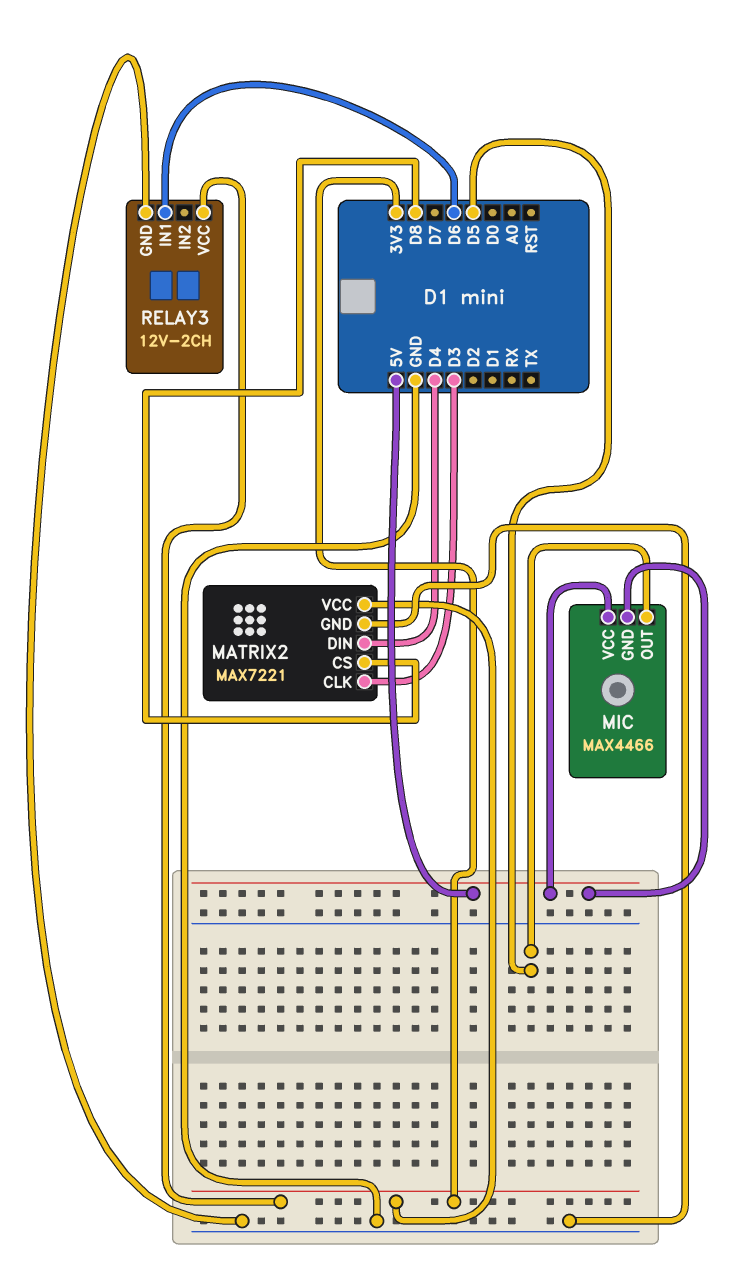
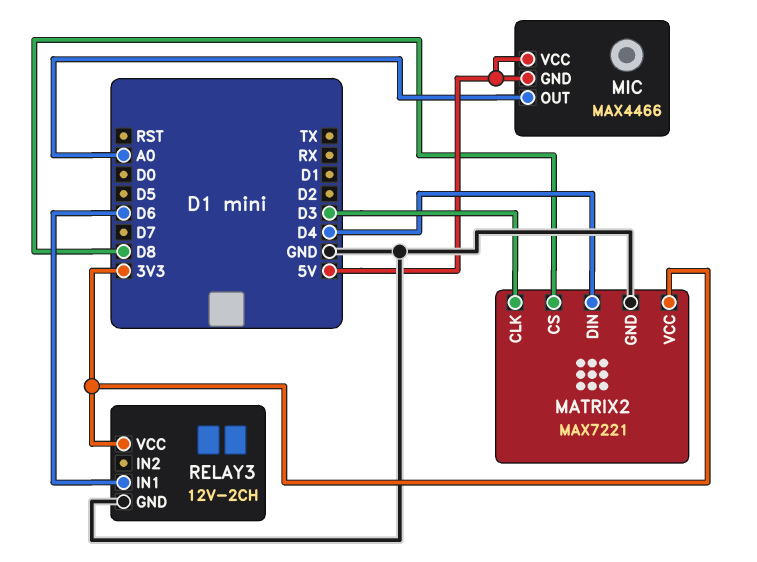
MIC pin OUT: D5 -> A0

